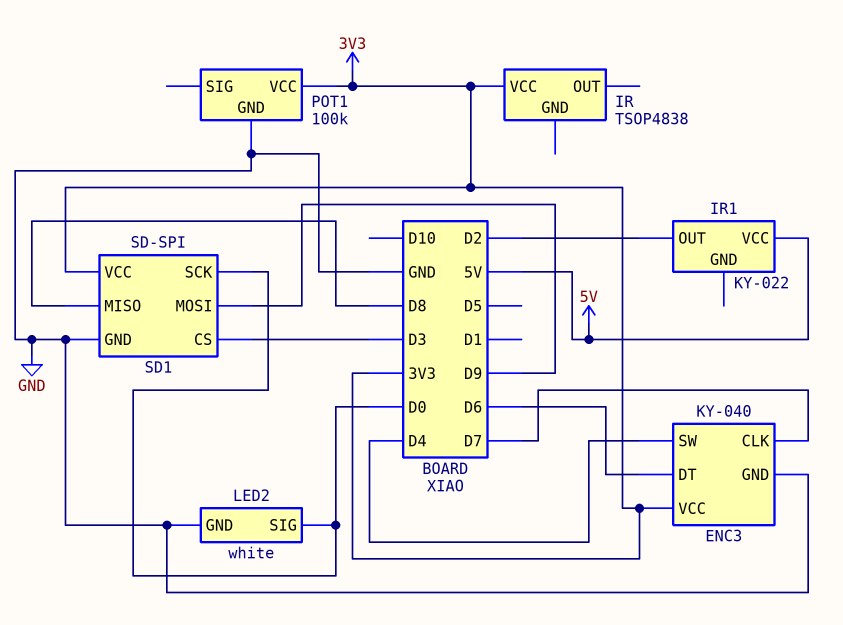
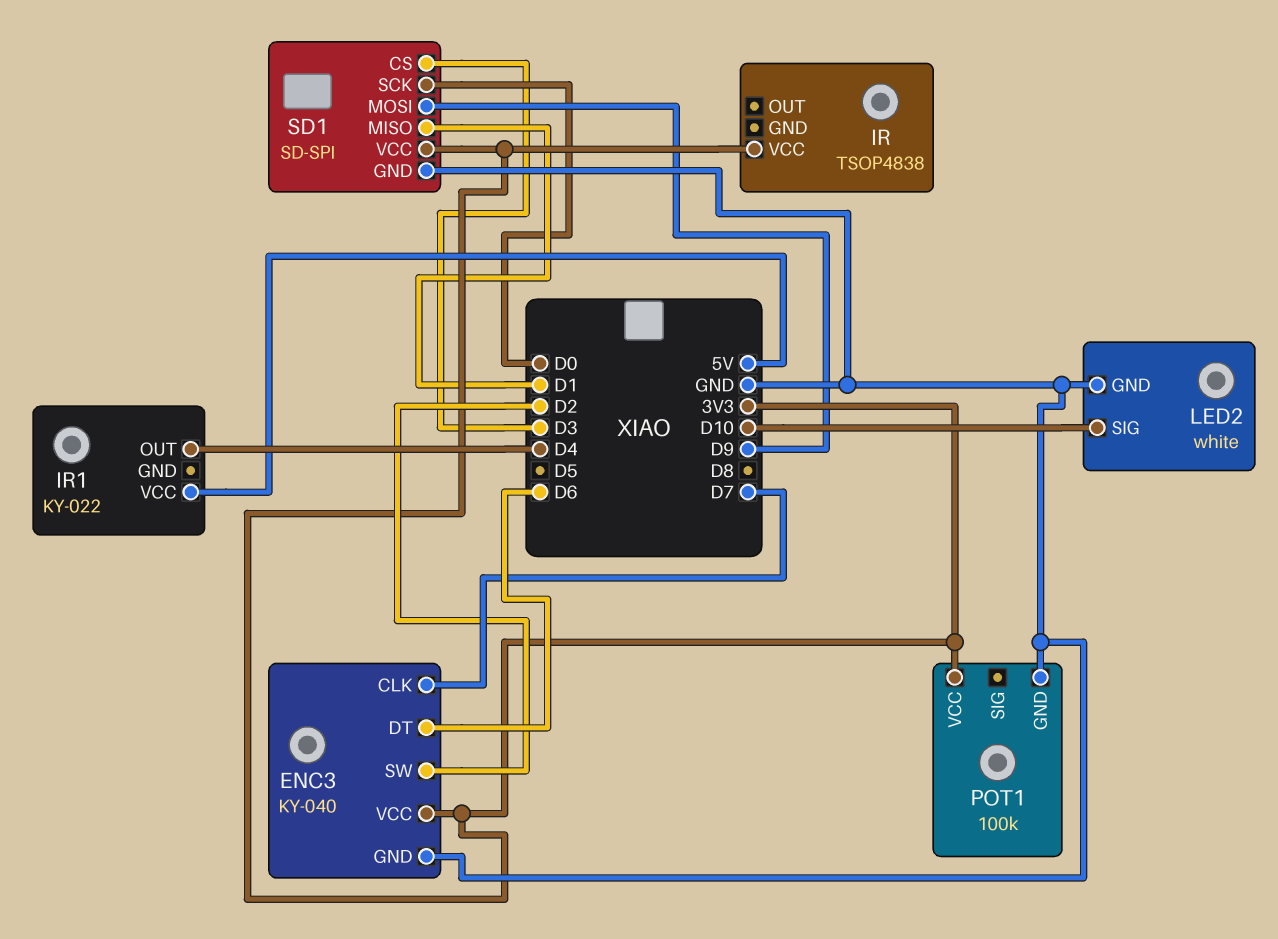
ENC3 pin SW: D4 -> D2
IR1 pin OUT: D2 -> D4
LED2 pin SIG: D0 -> D10
SD1 pin MISO: D8 -> D1

